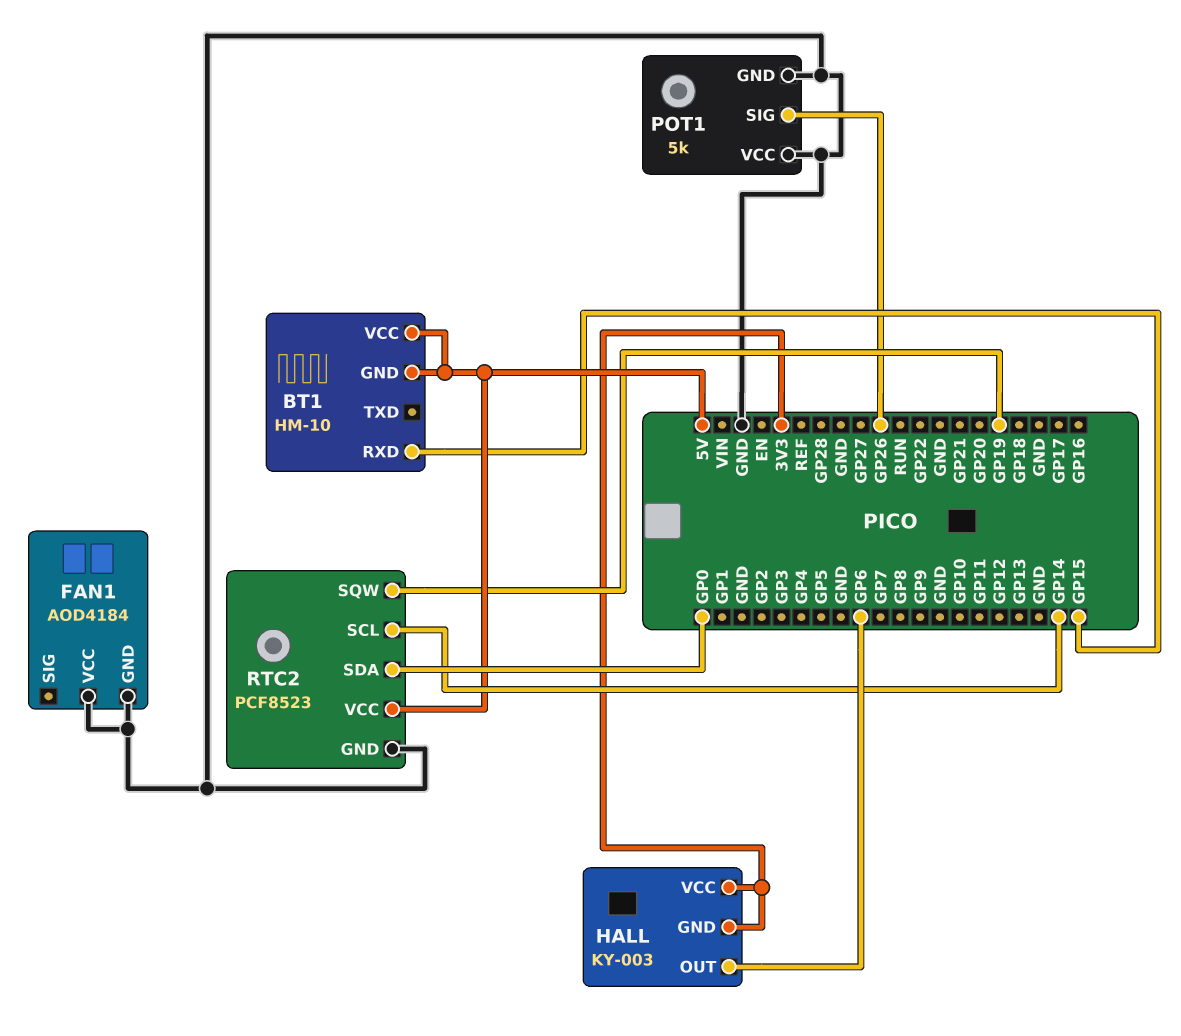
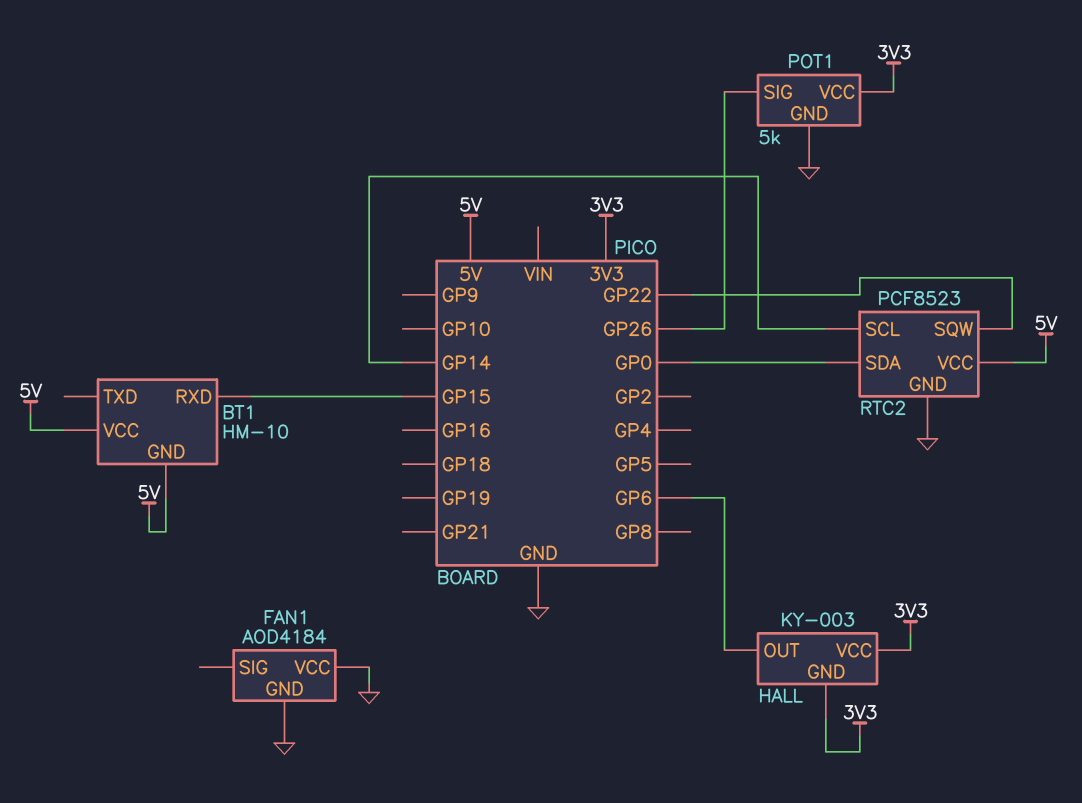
POT1 pin VCC: GND -> 3V3
RTC2 pin SQW: GP19 -> GP22

